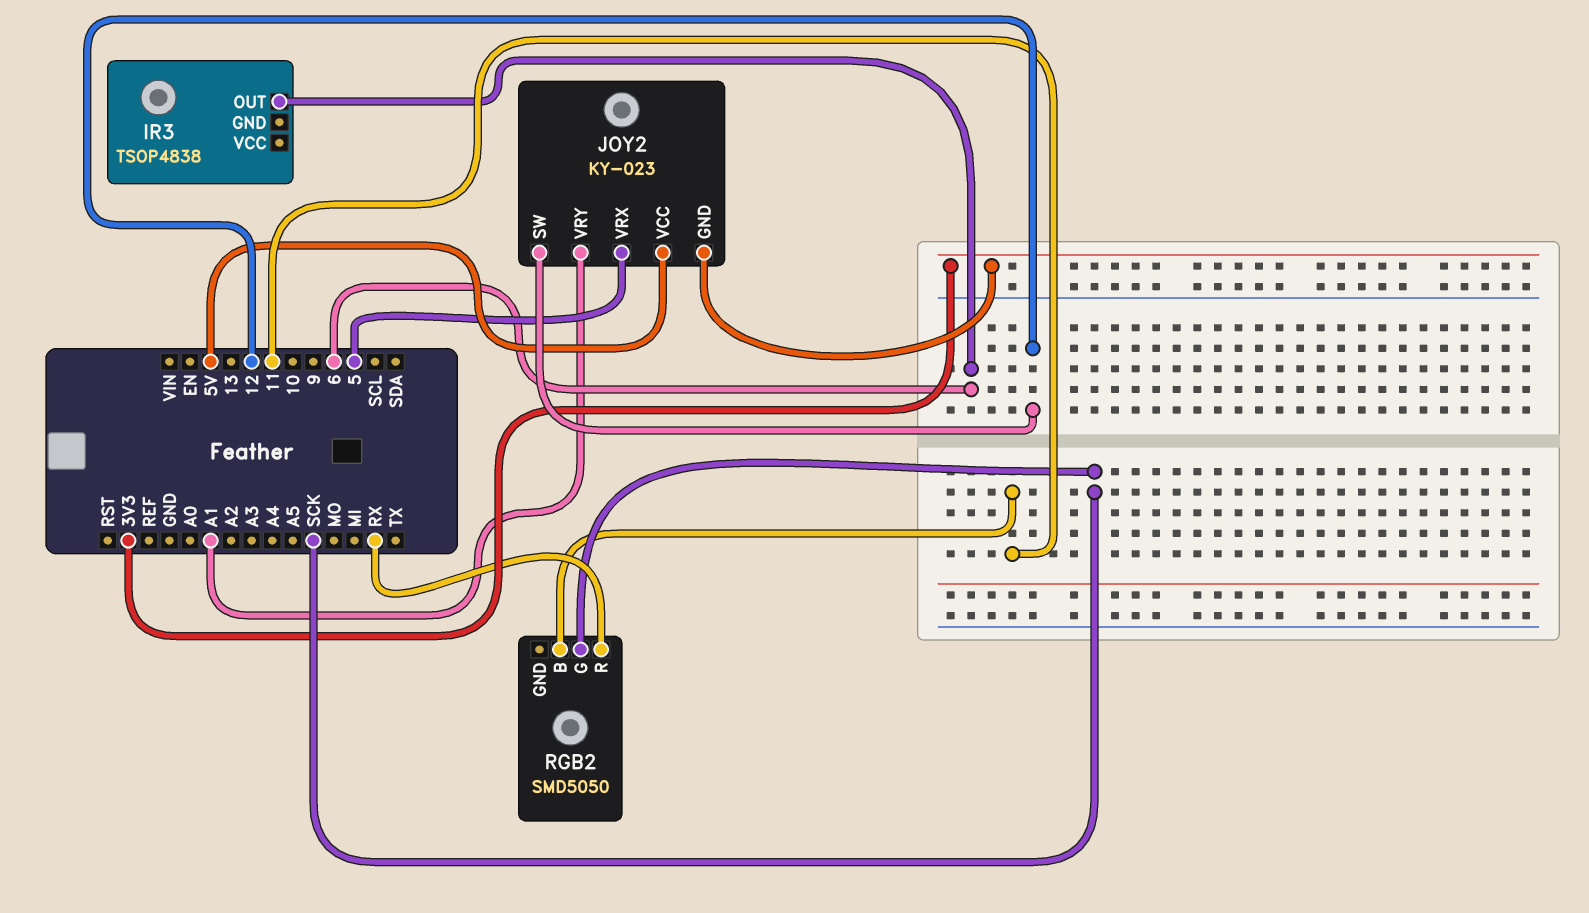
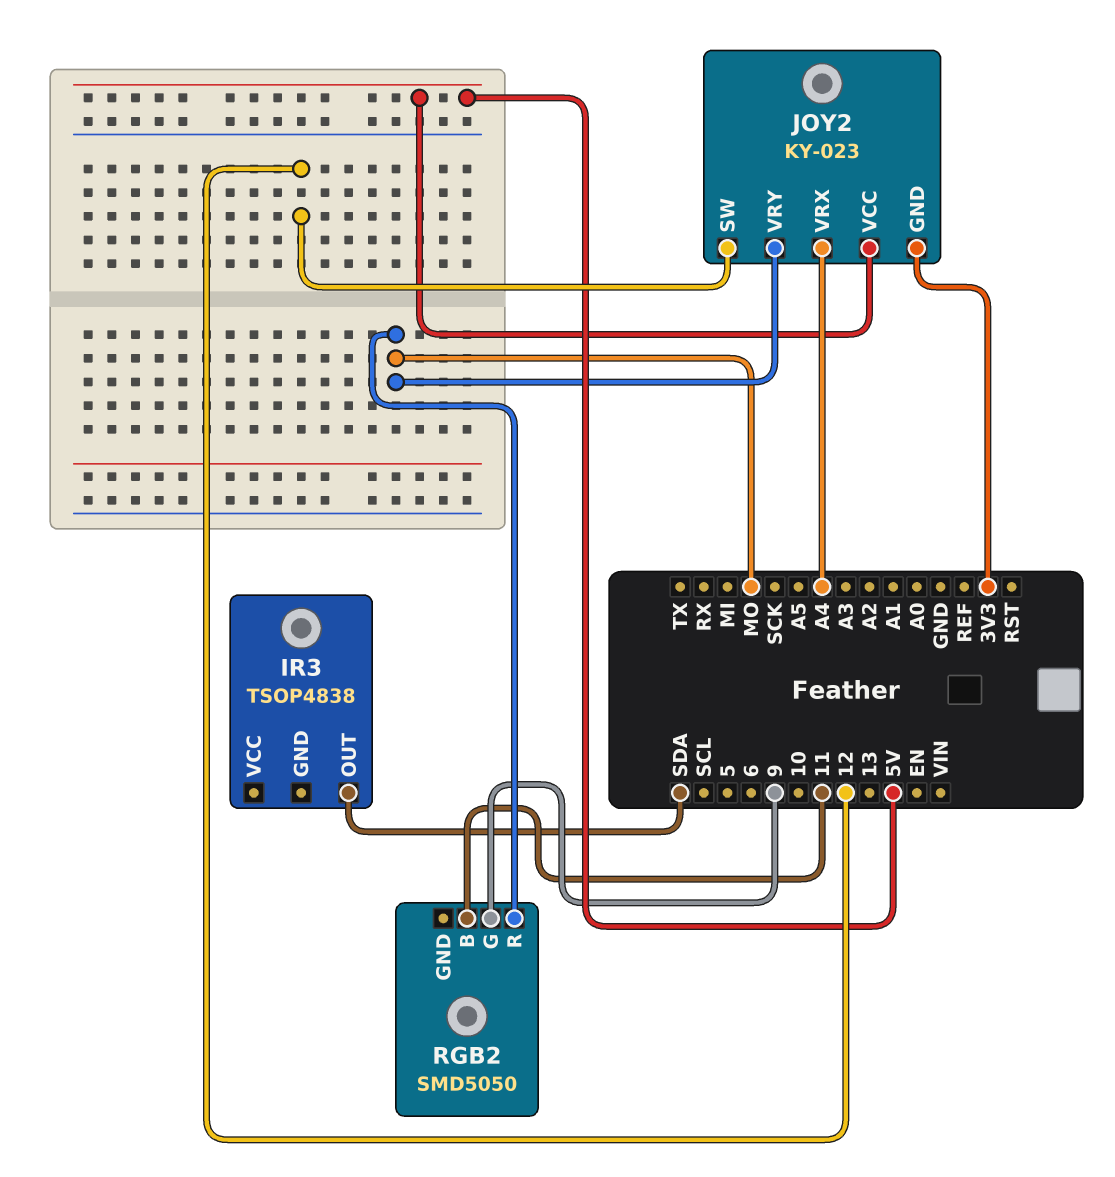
IR3 pin OUT: 6 -> SDA
JOY2 pin VRX: 5 -> A4
JOY2 pin VRY: A1 -> MO
RGB2 pin G: SCK -> 9
RGB2 pin R: RX -> MO

